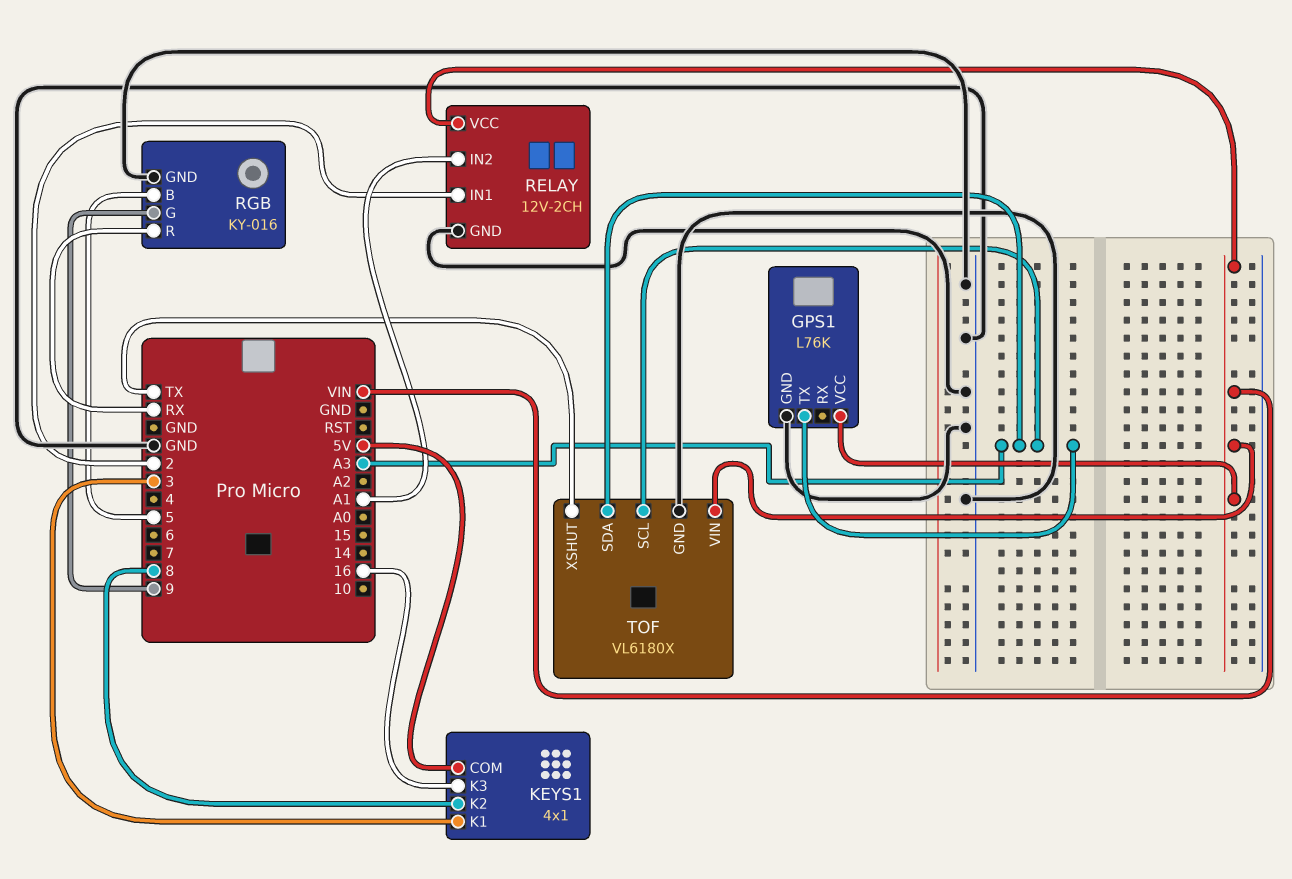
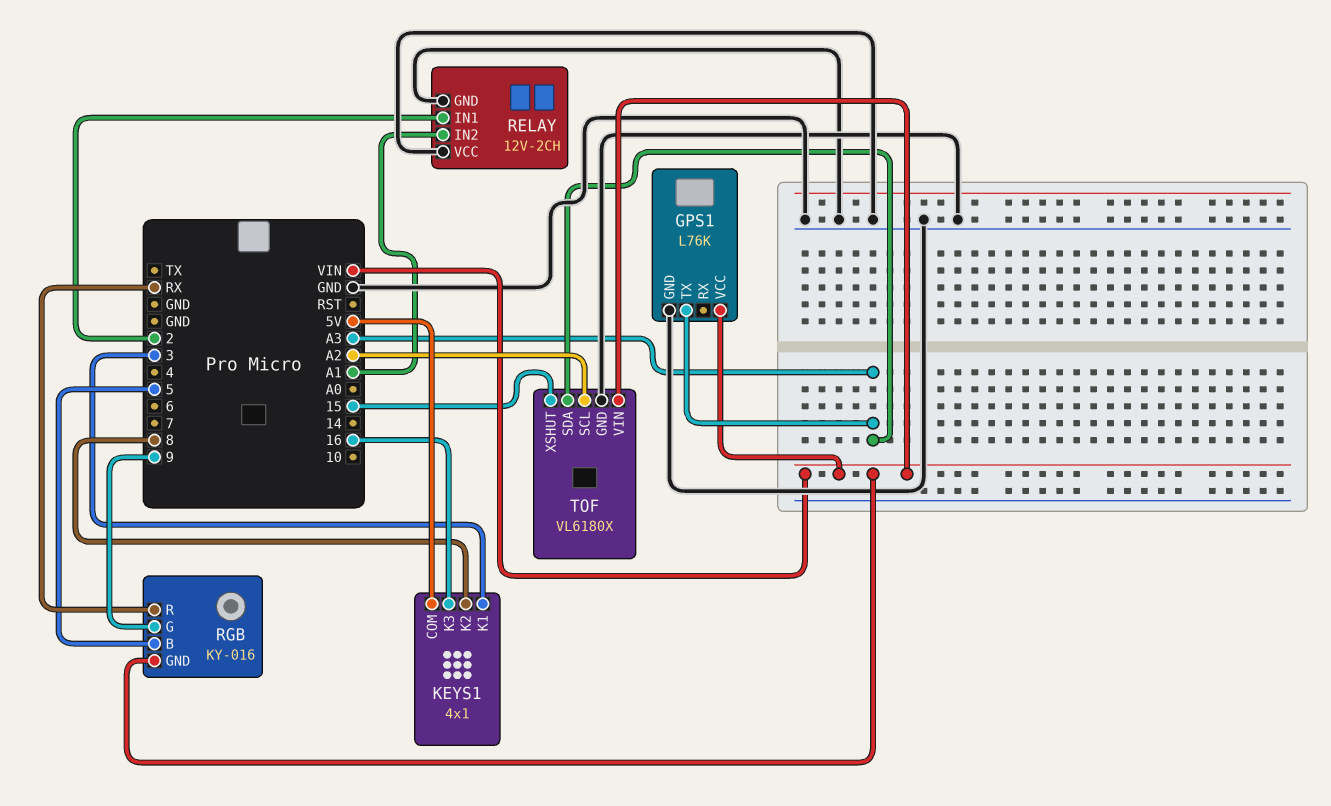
RELAY pin VCC: VIN -> GND
RGB pin GND: GND -> VIN
TOF pin SCL: A3 -> A2
TOF pin XSHUT: TX -> 15

